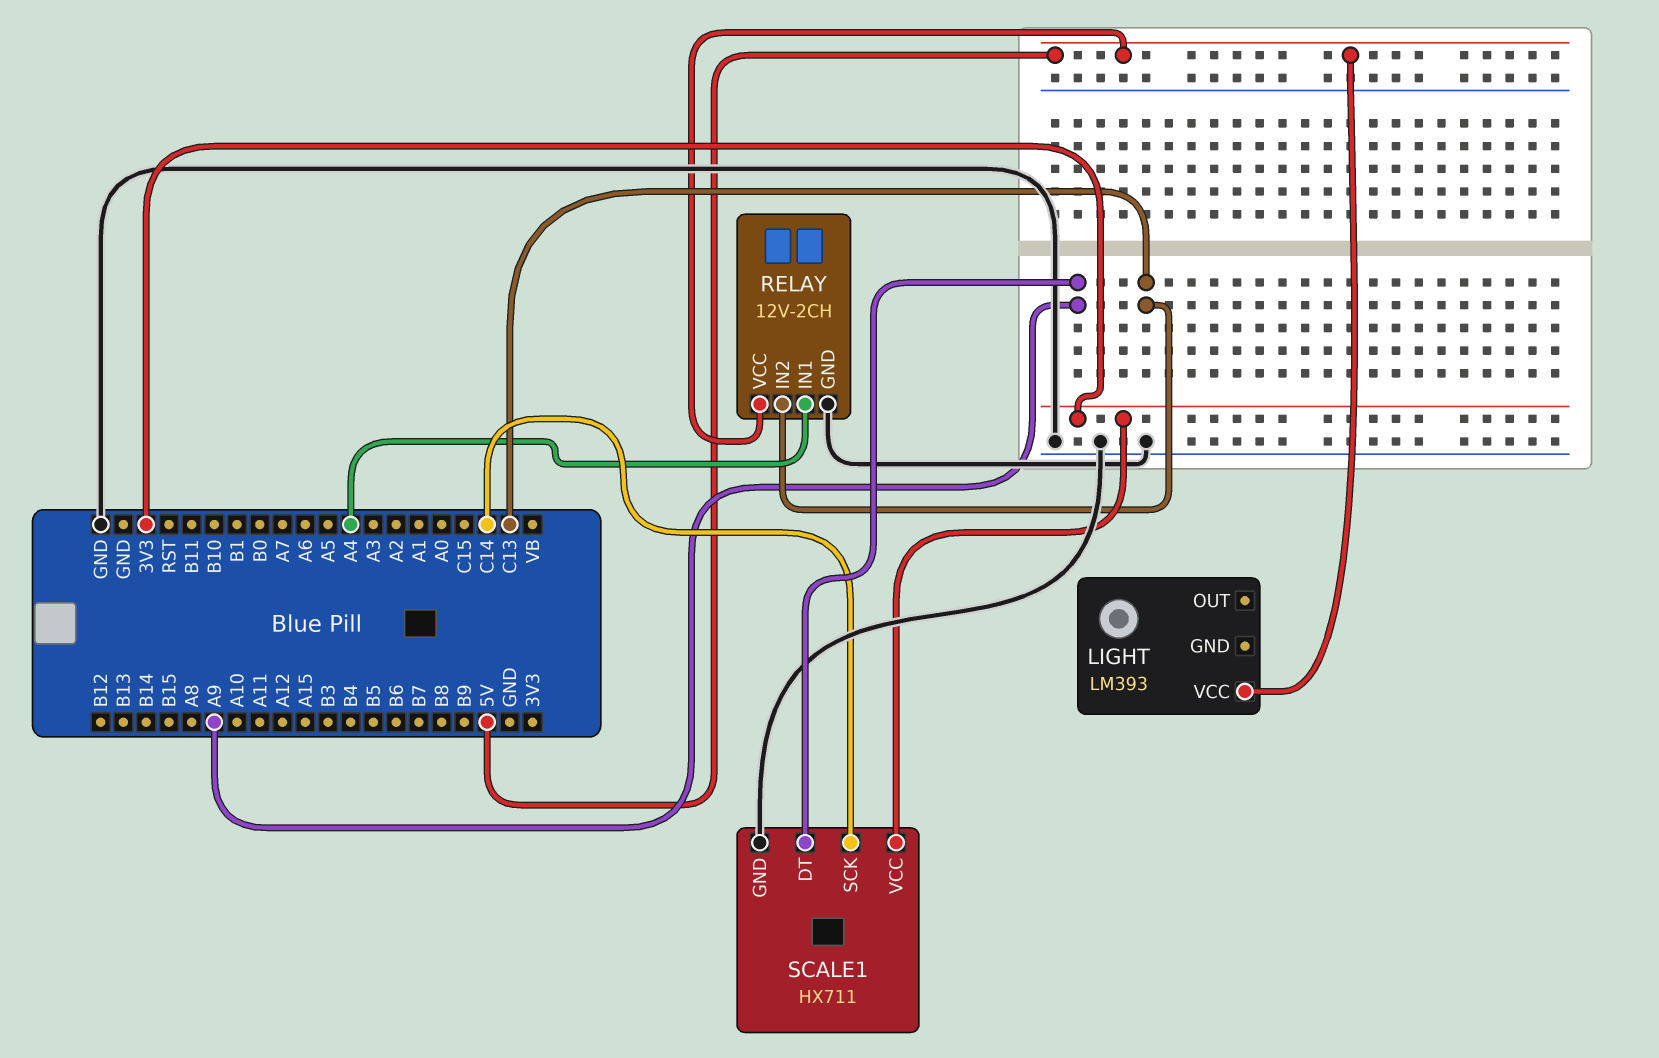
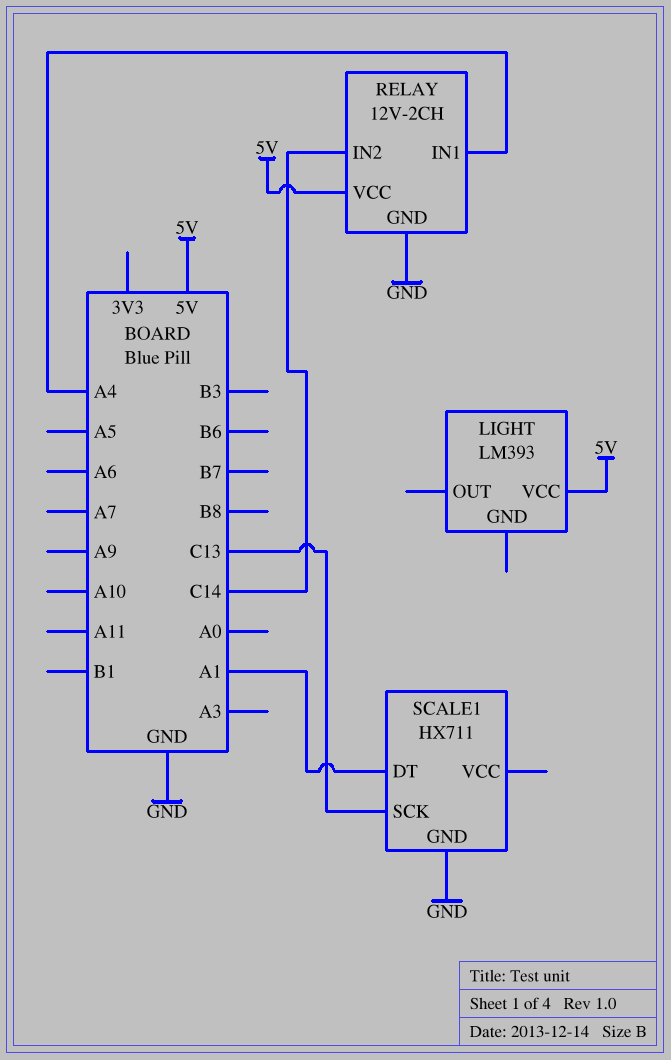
RELAY pin IN2: C13 -> C14
SCALE1 pin DT: A9 -> A1
SCALE1 pin SCK: C14 -> C13
SCALE1 pin VCC: 3V3 -> none

